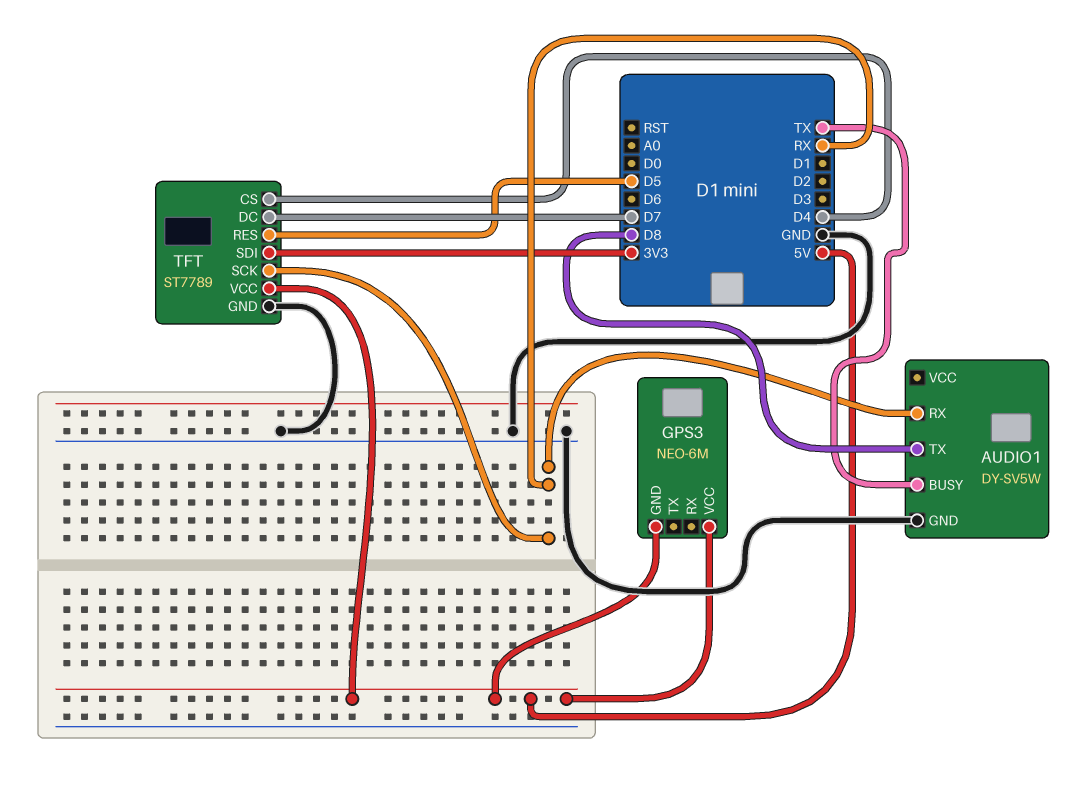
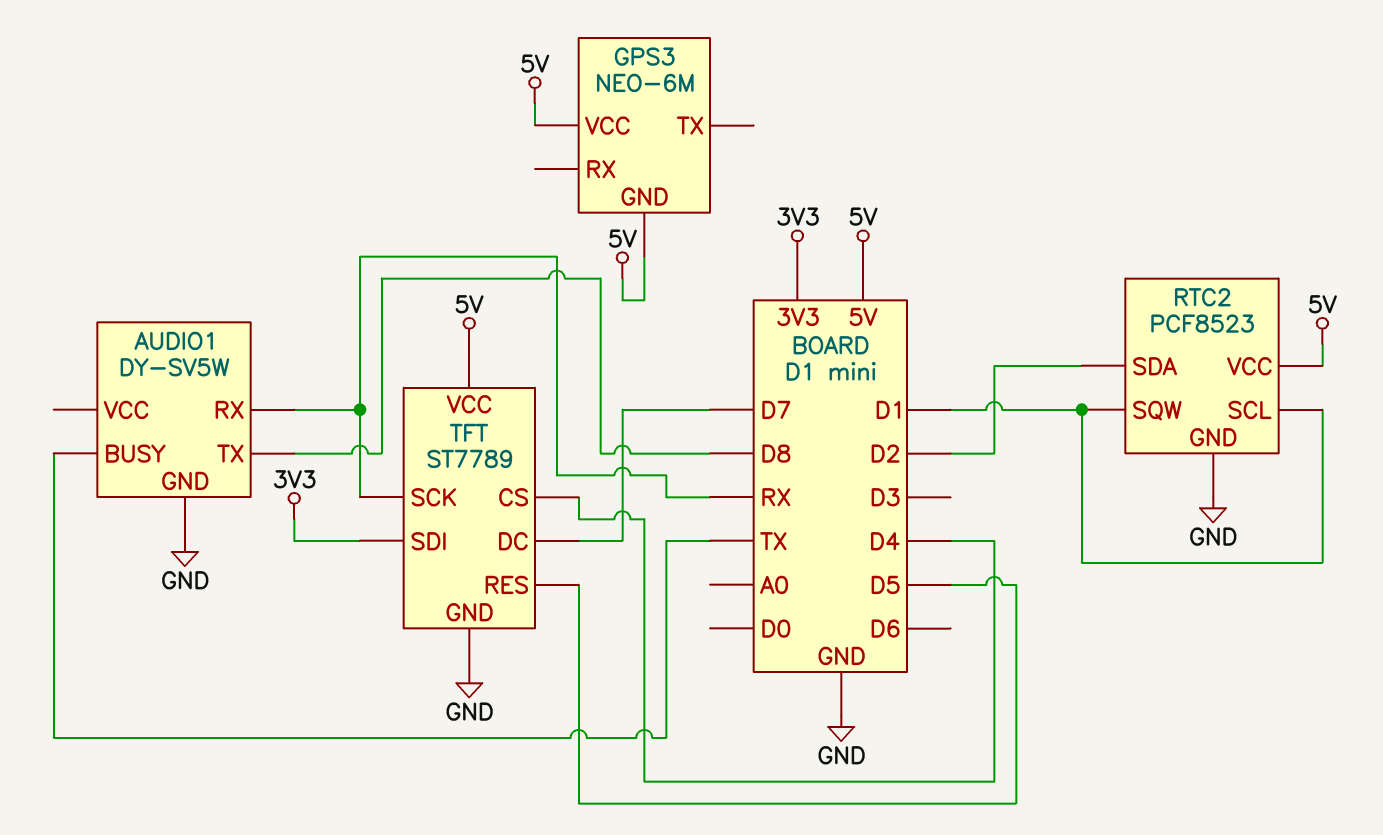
RTC2: none -> PCF8523
RTC2 pin GND: none -> GND
RTC2 pin SCL: none -> D1
RTC2 pin SDA: none -> D2
RTC2 pin SQW: none -> D1
RTC2 pin VCC: none -> 5V

